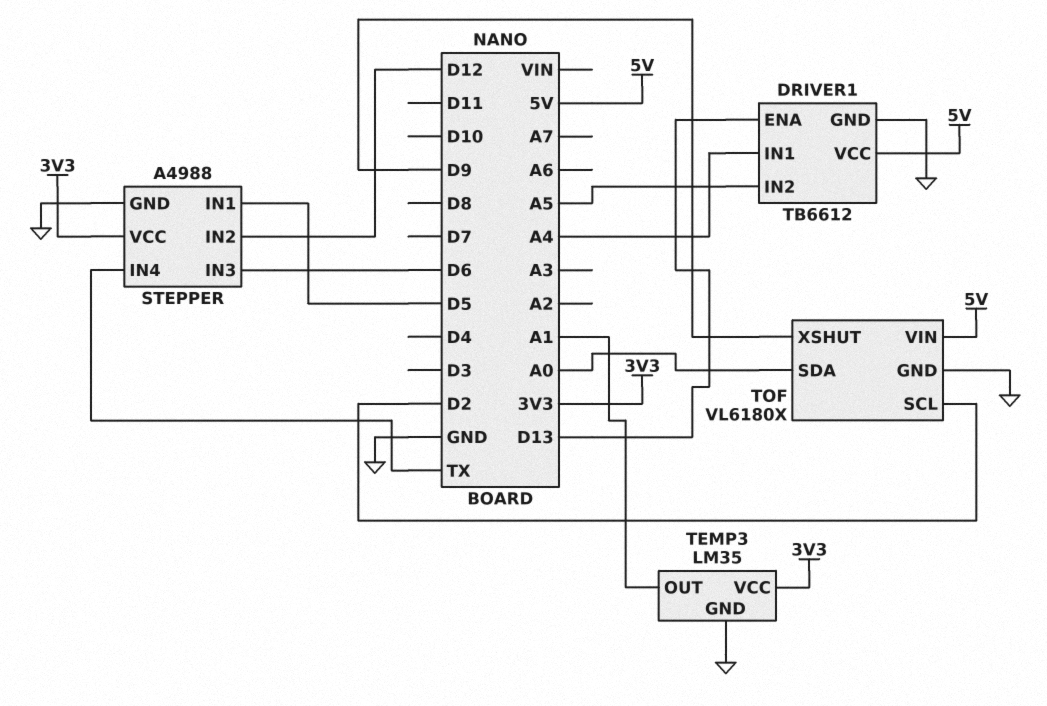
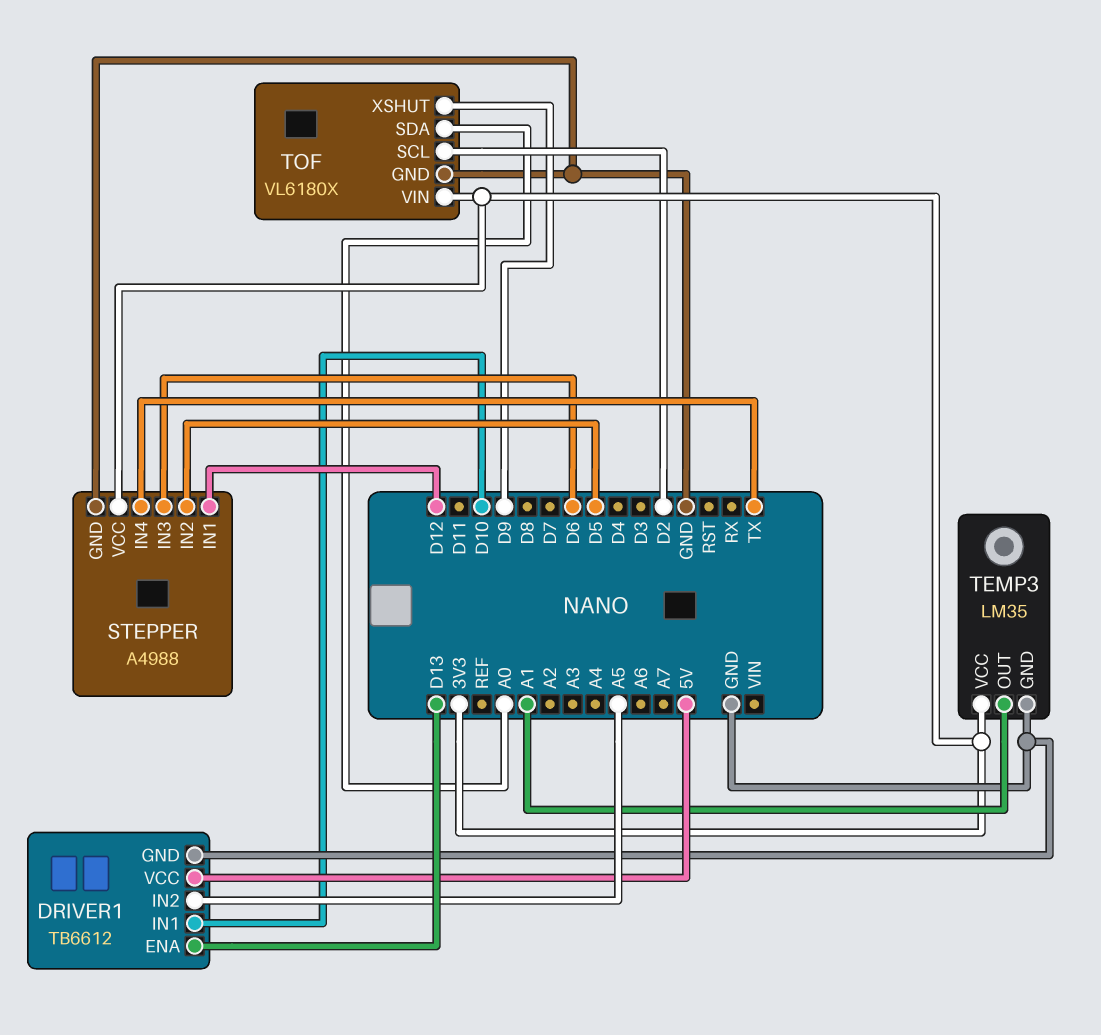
DRIVER1 pin IN1: A4 -> D10
STEPPER pin IN1: D5 -> D12
STEPPER pin IN2: D12 -> D5
TOF pin VIN: 5V -> 3V3

